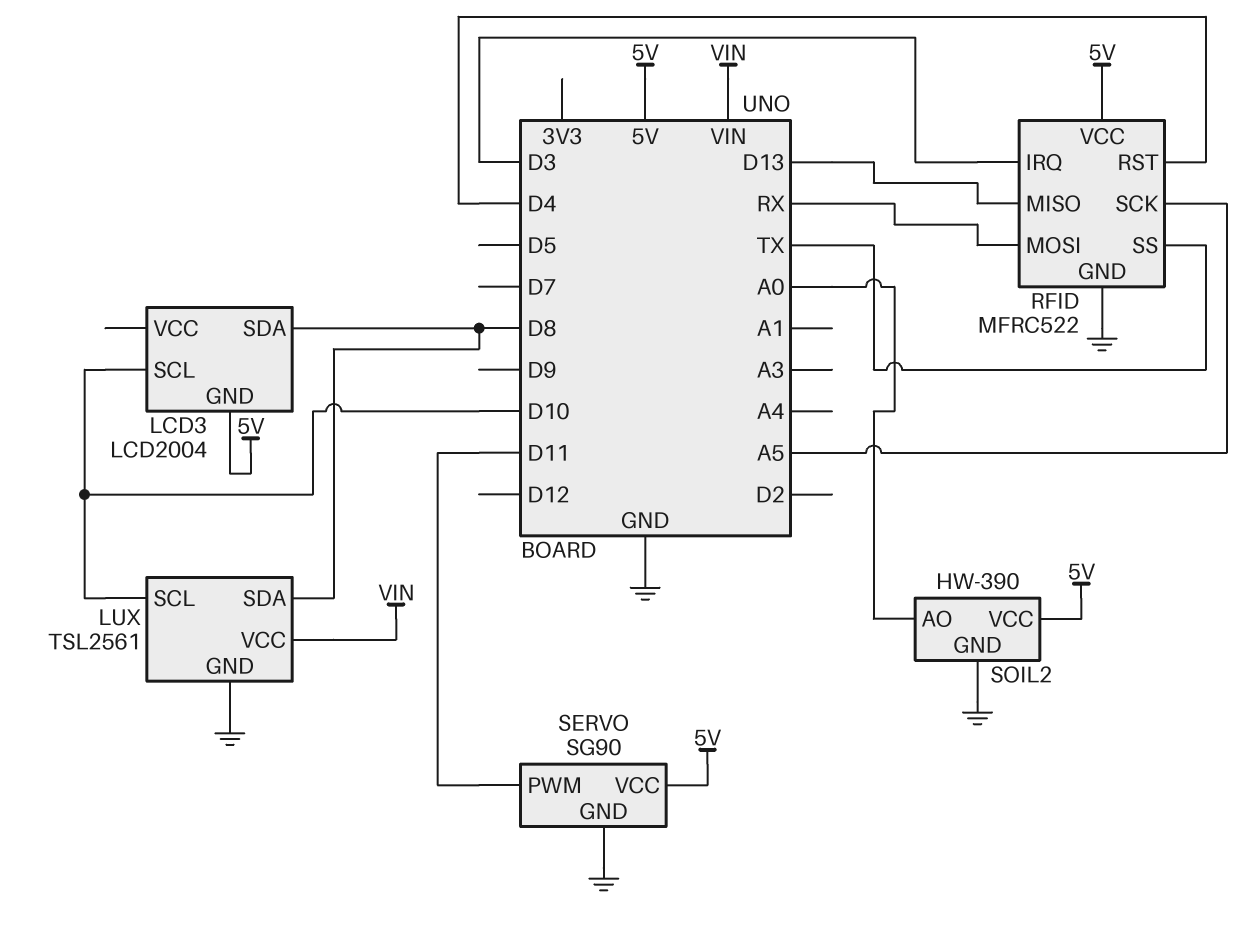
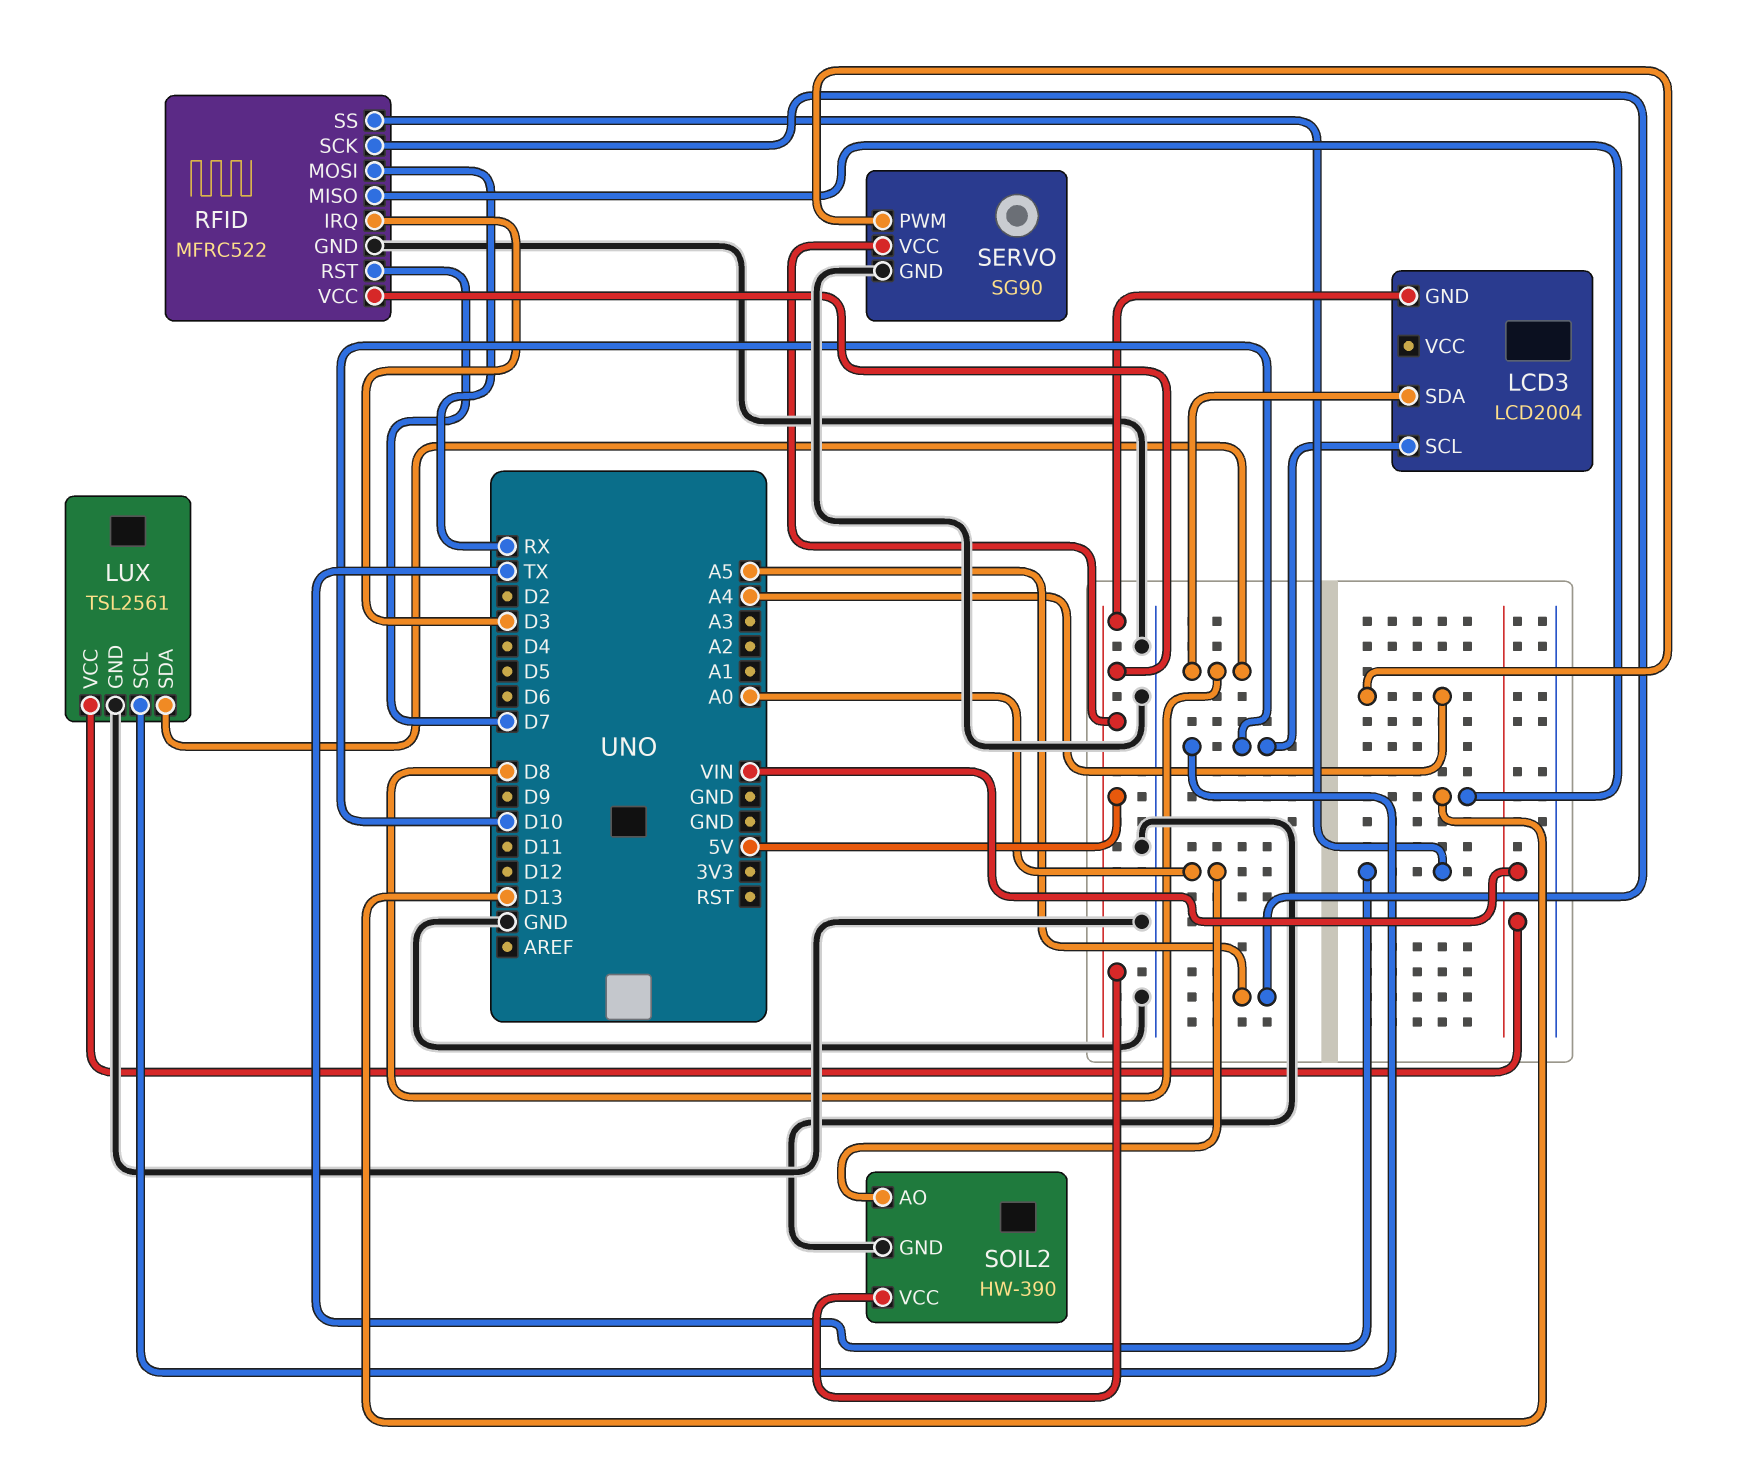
RFID pin RST: D4 -> D7
SERVO pin PWM: D11 -> A4

